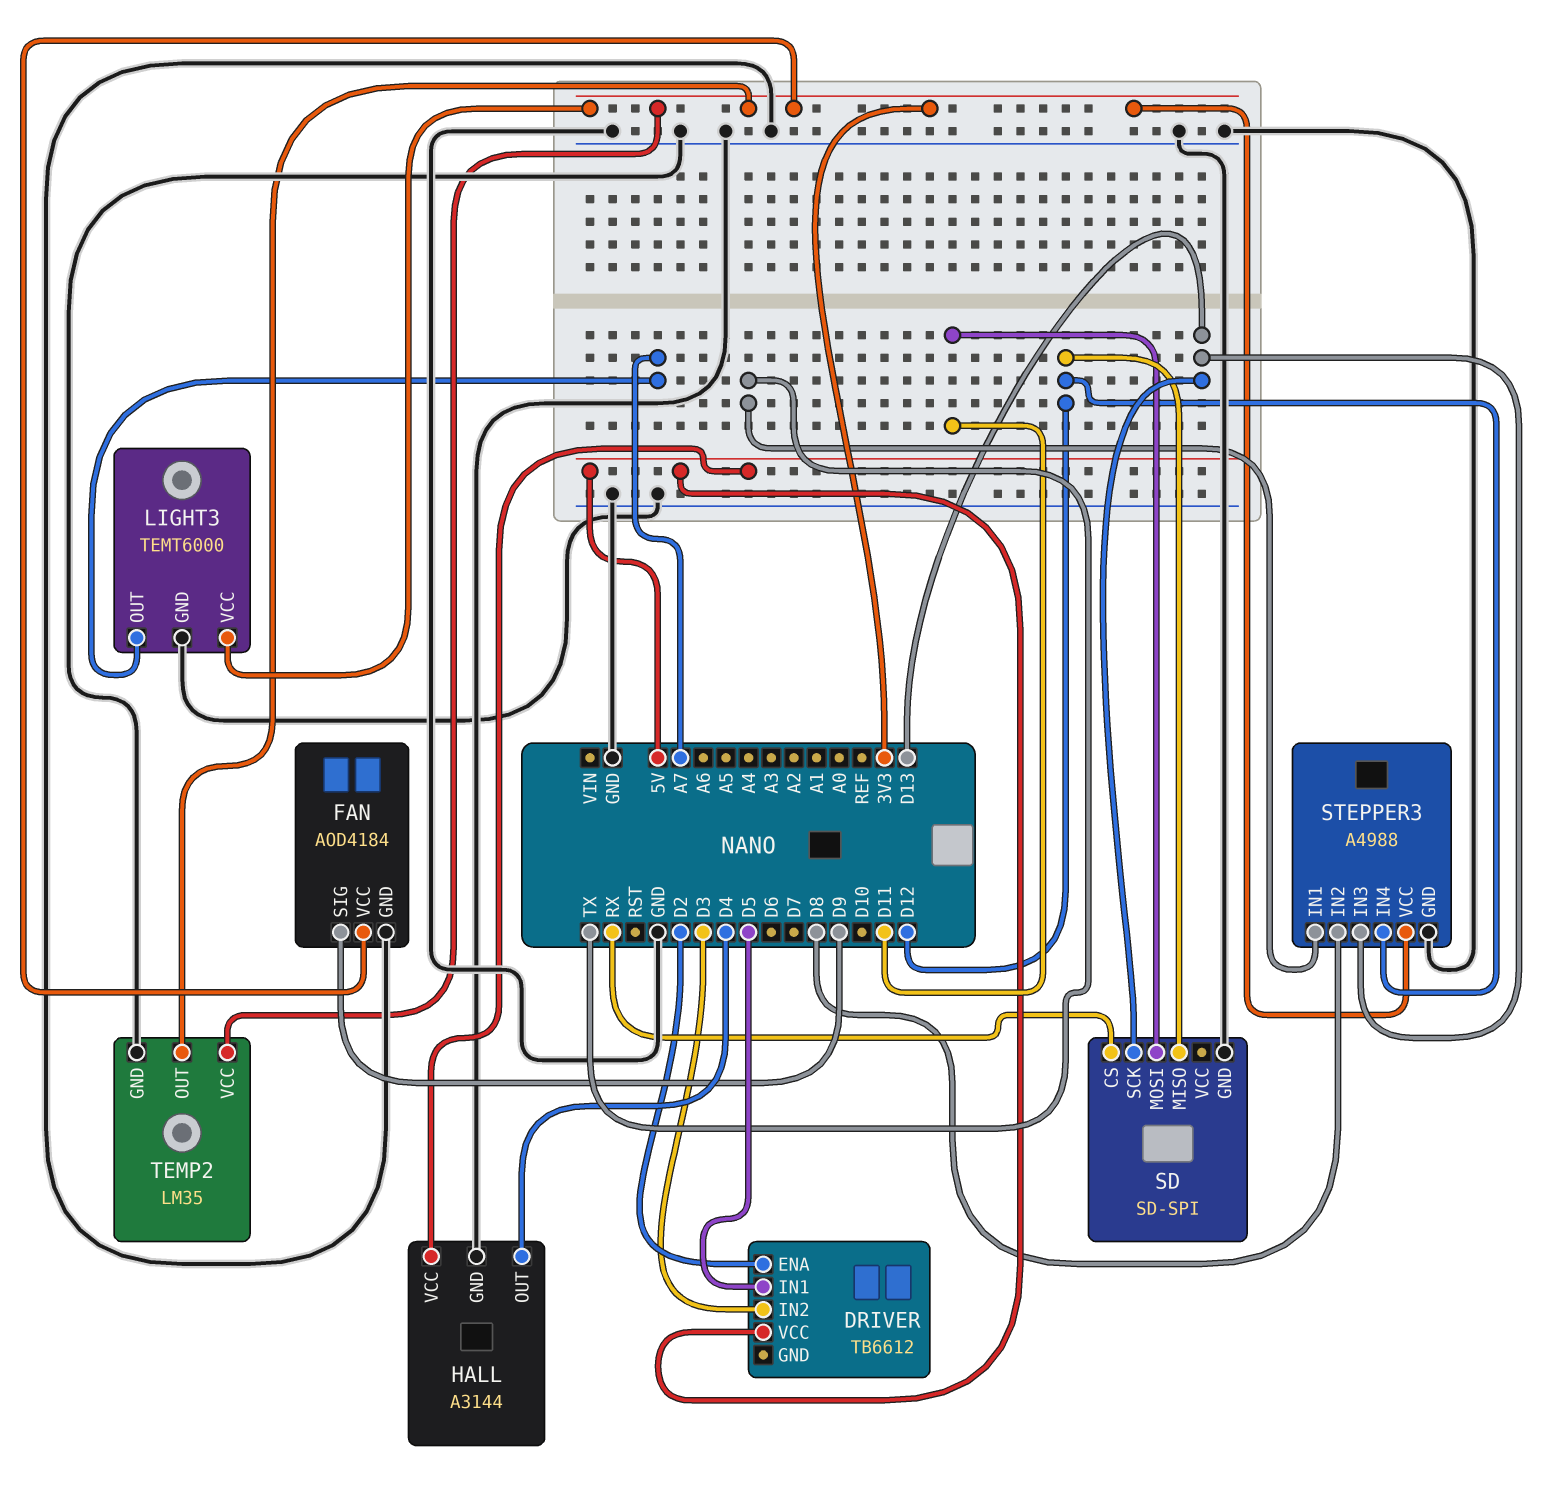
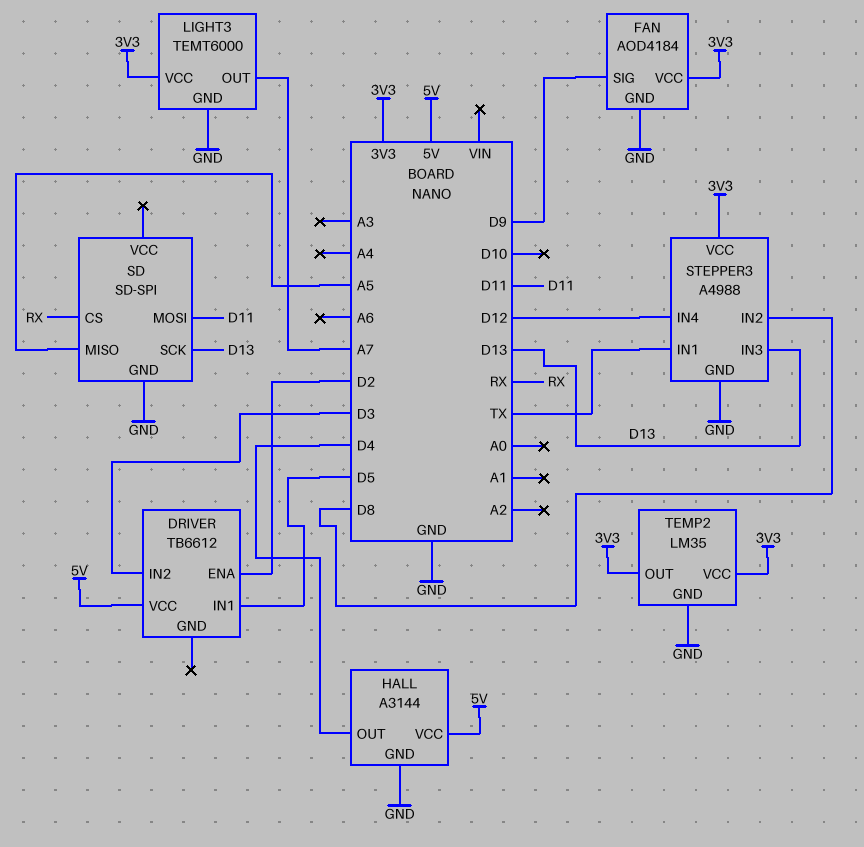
SD pin MISO: D12 -> A5

